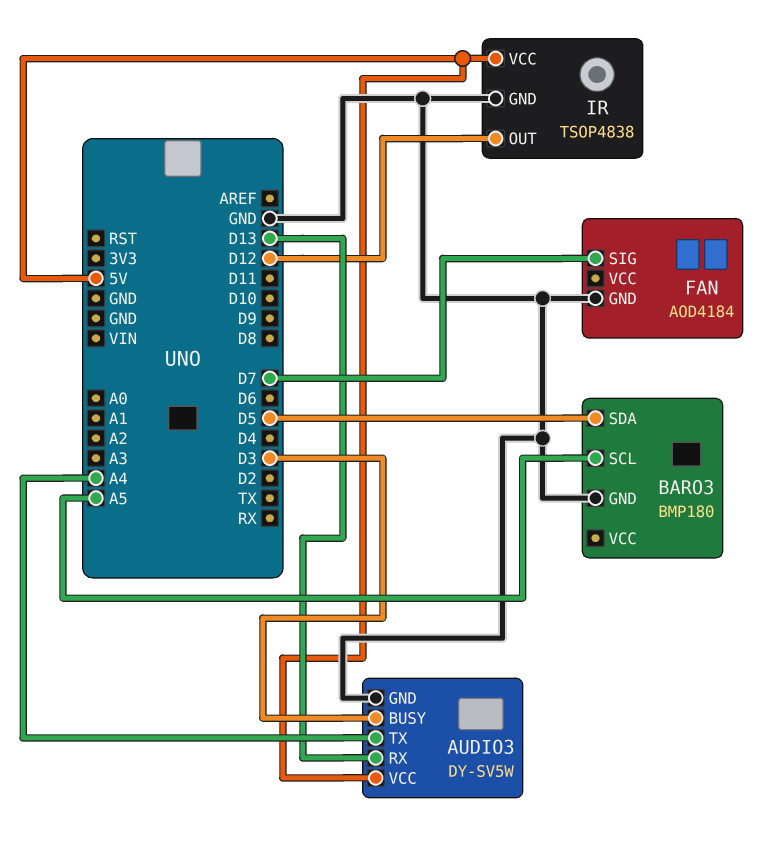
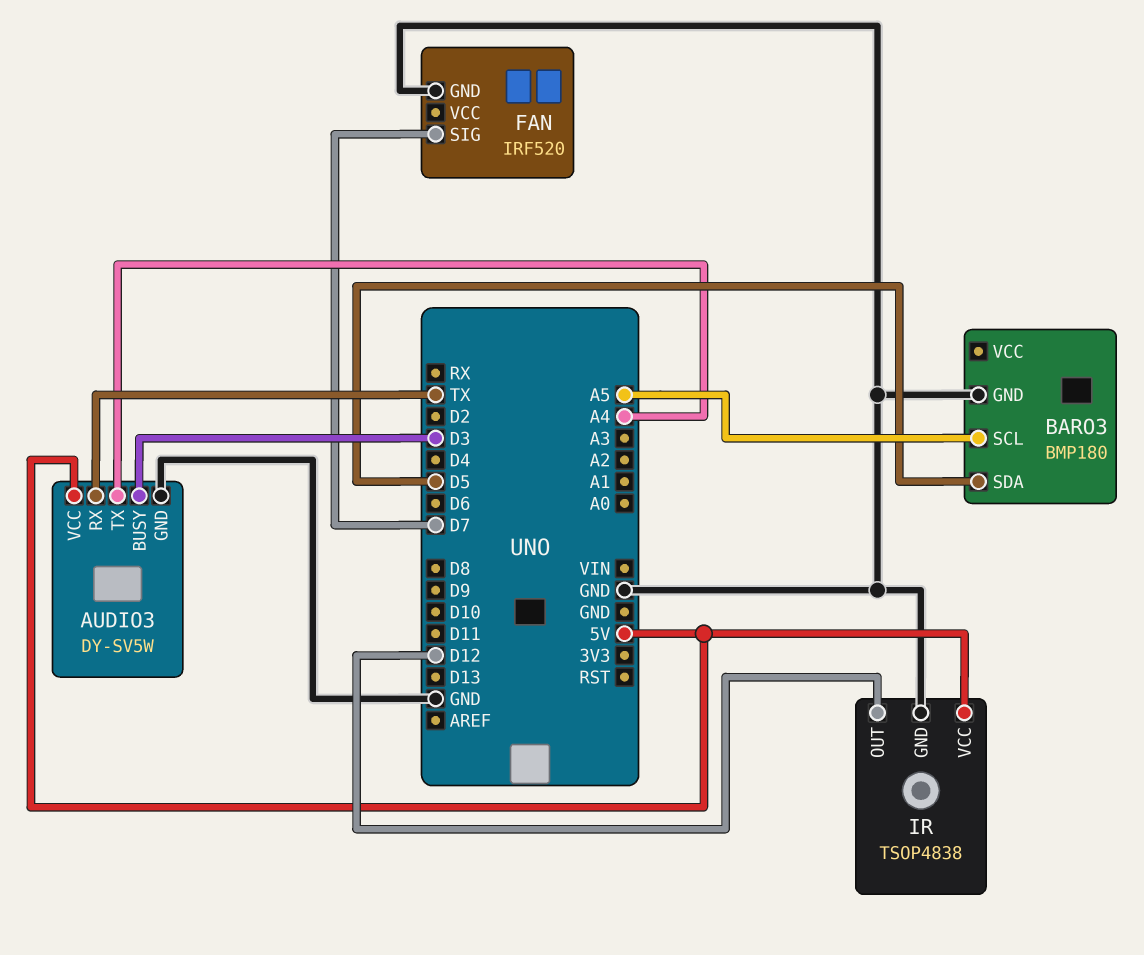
AUDIO3 pin RX: D13 -> TX
FAN: AOD4184 -> IRF520

